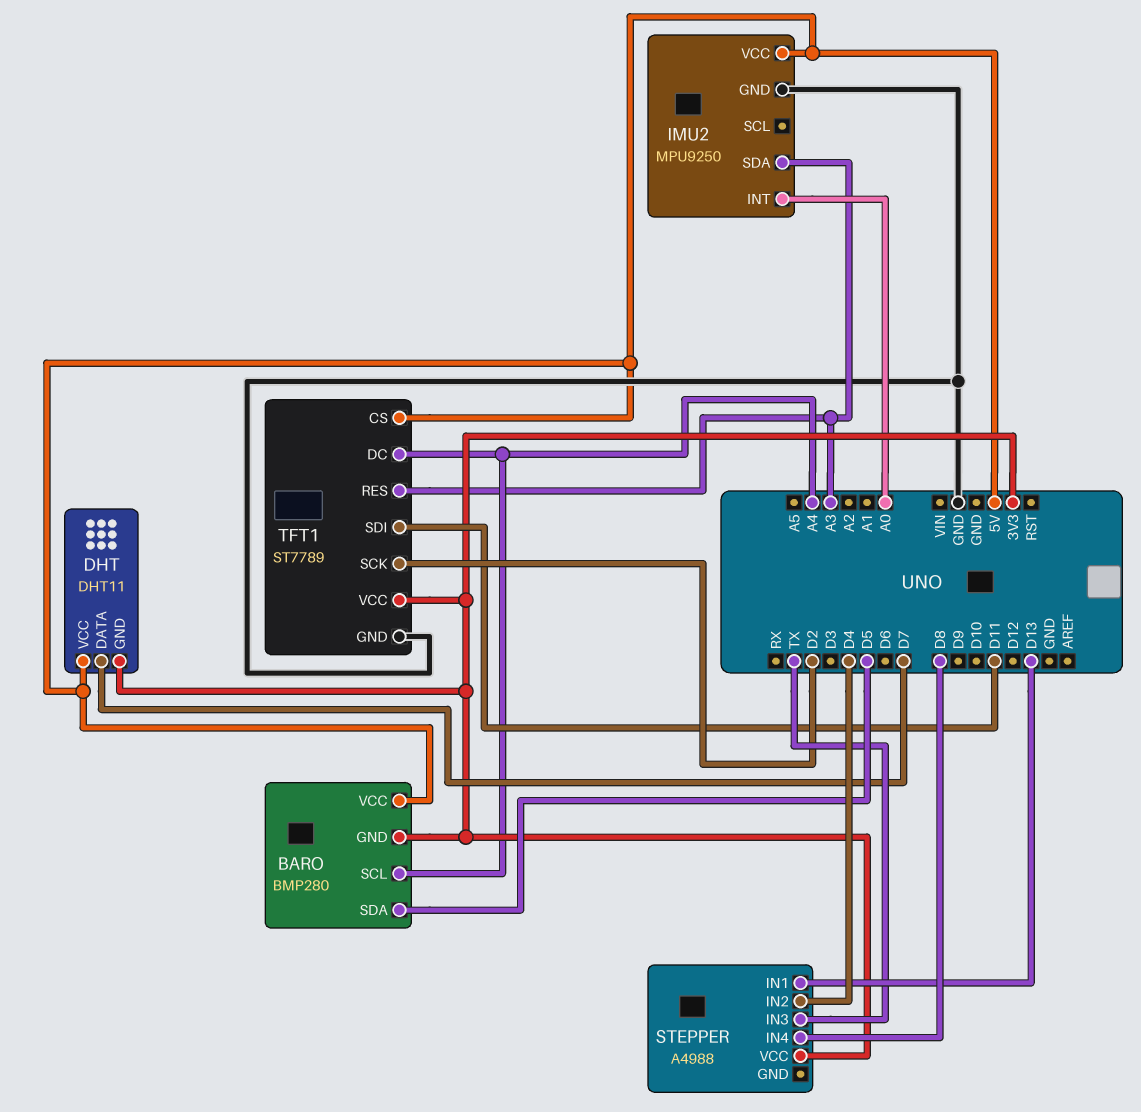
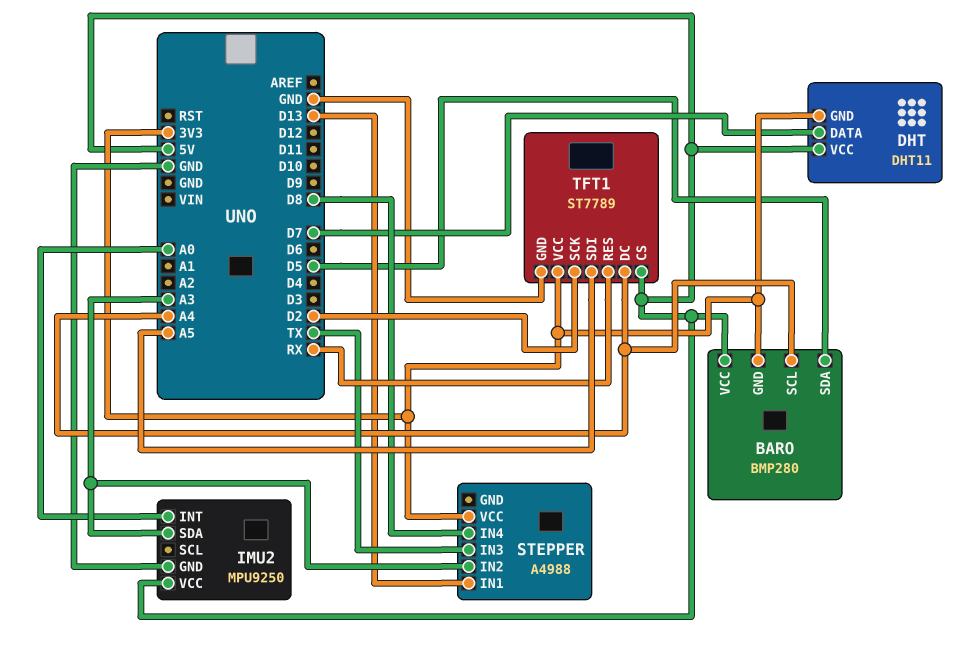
STEPPER pin IN2: D4 -> A3
TFT1 pin RES: A3 -> RX
TFT1 pin SDI: D11 -> A5

